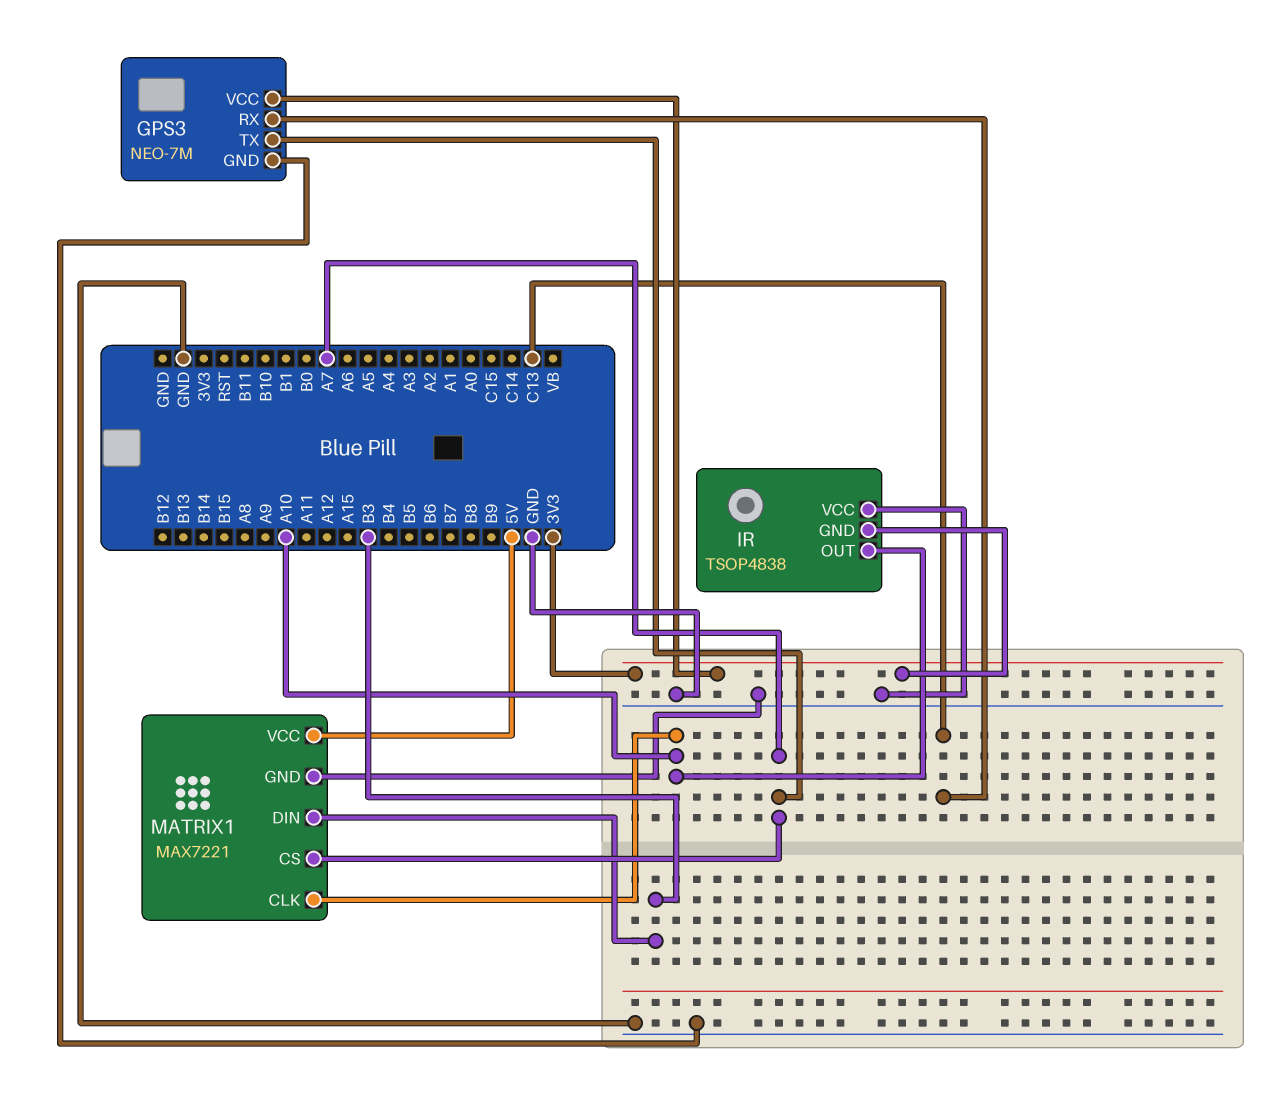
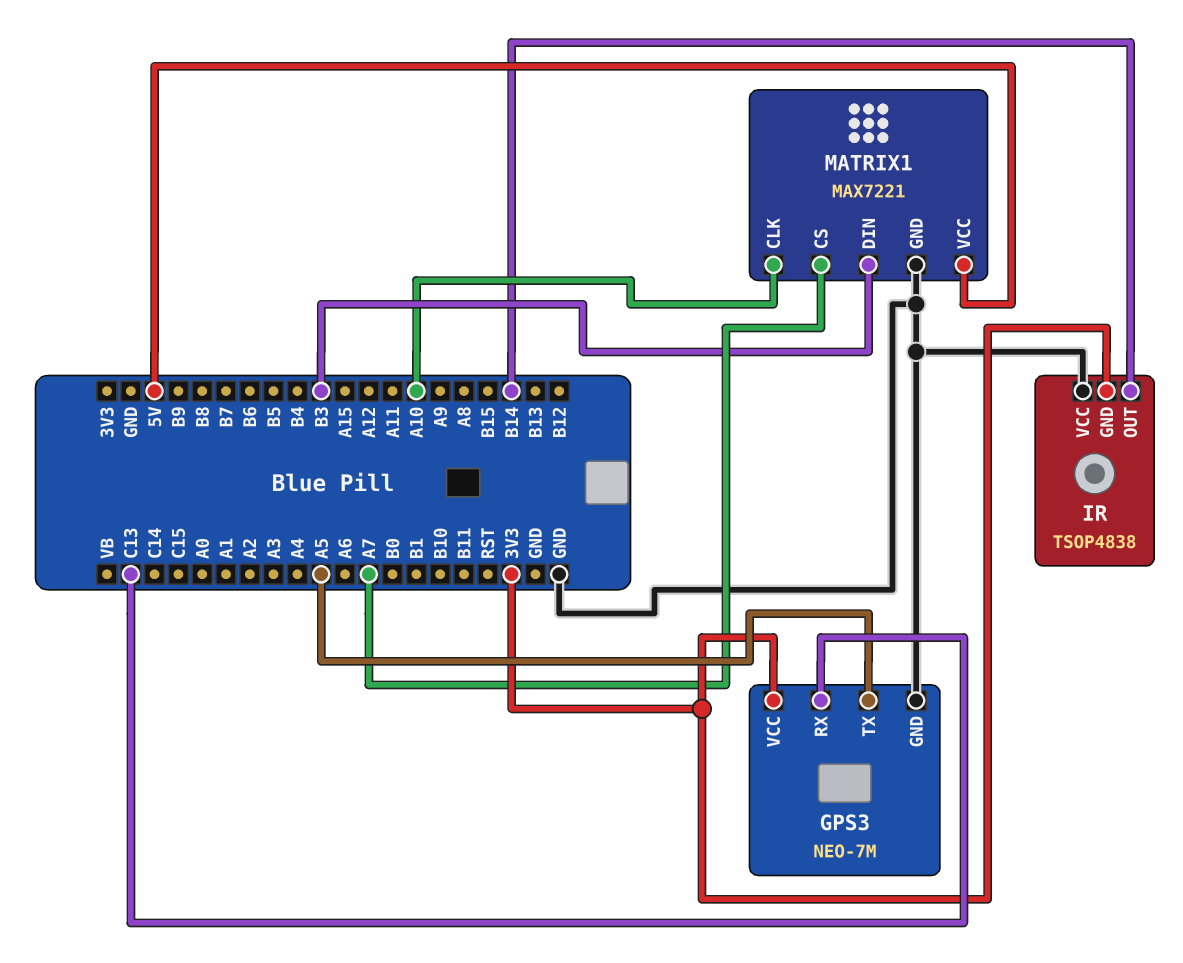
GPS3 pin TX: A7 -> A5
IR pin OUT: A10 -> B14

